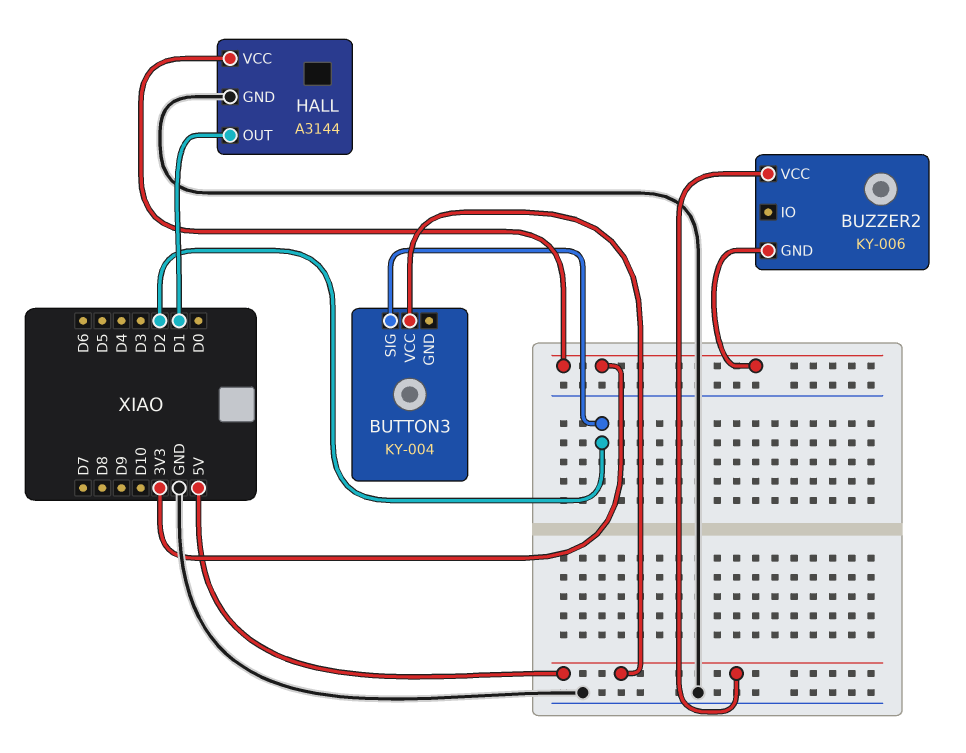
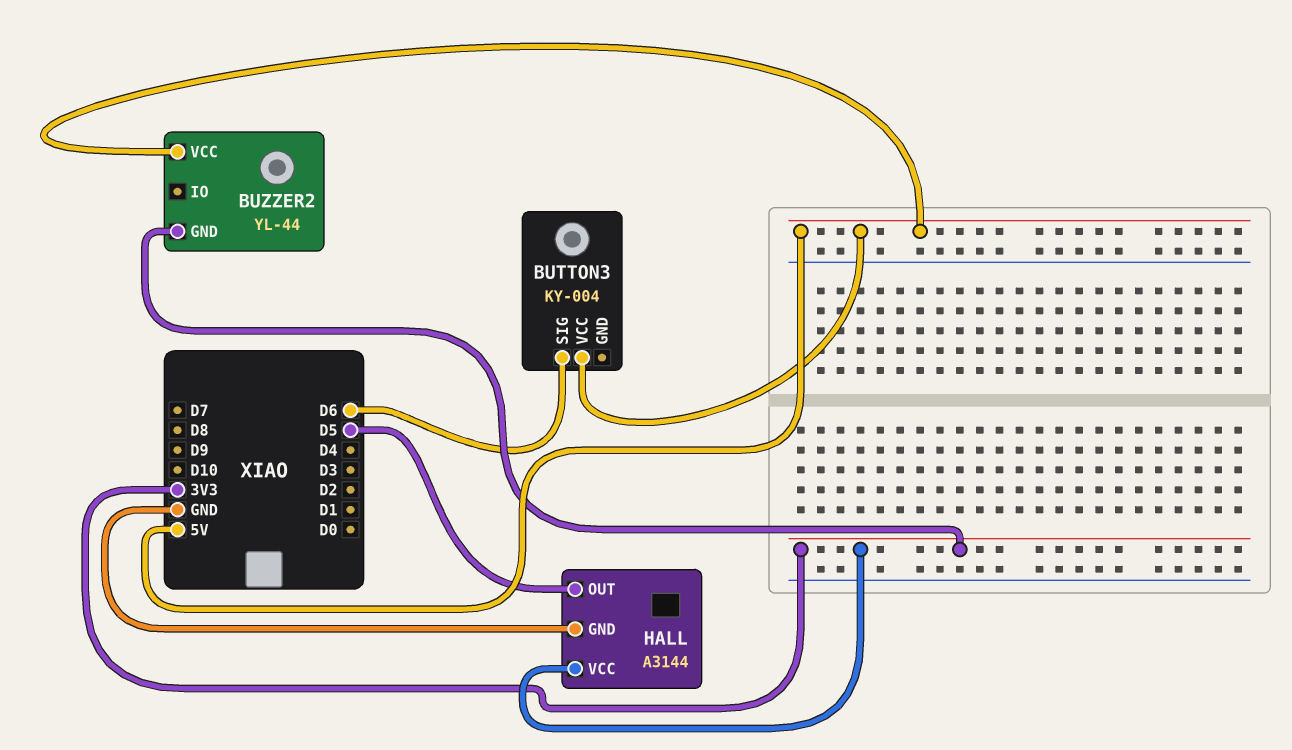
BUTTON3 pin SIG: D2 -> D6
BUZZER2: KY-006 -> YL-44
HALL pin OUT: D1 -> D5

